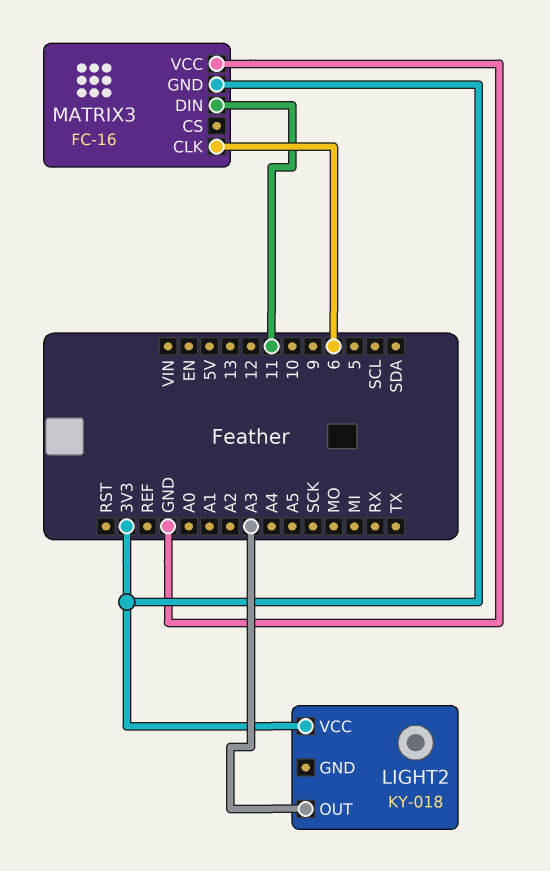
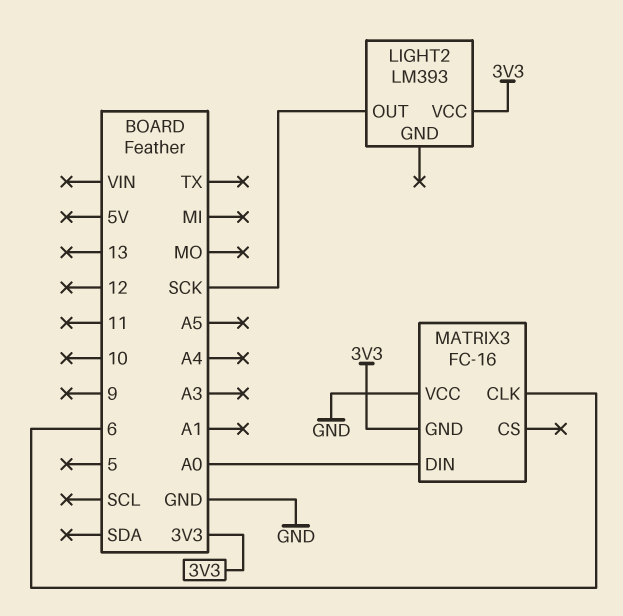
LIGHT2: KY-018 -> LM393
LIGHT2 pin OUT: A3 -> SCK
MATRIX3 pin DIN: 11 -> A0

